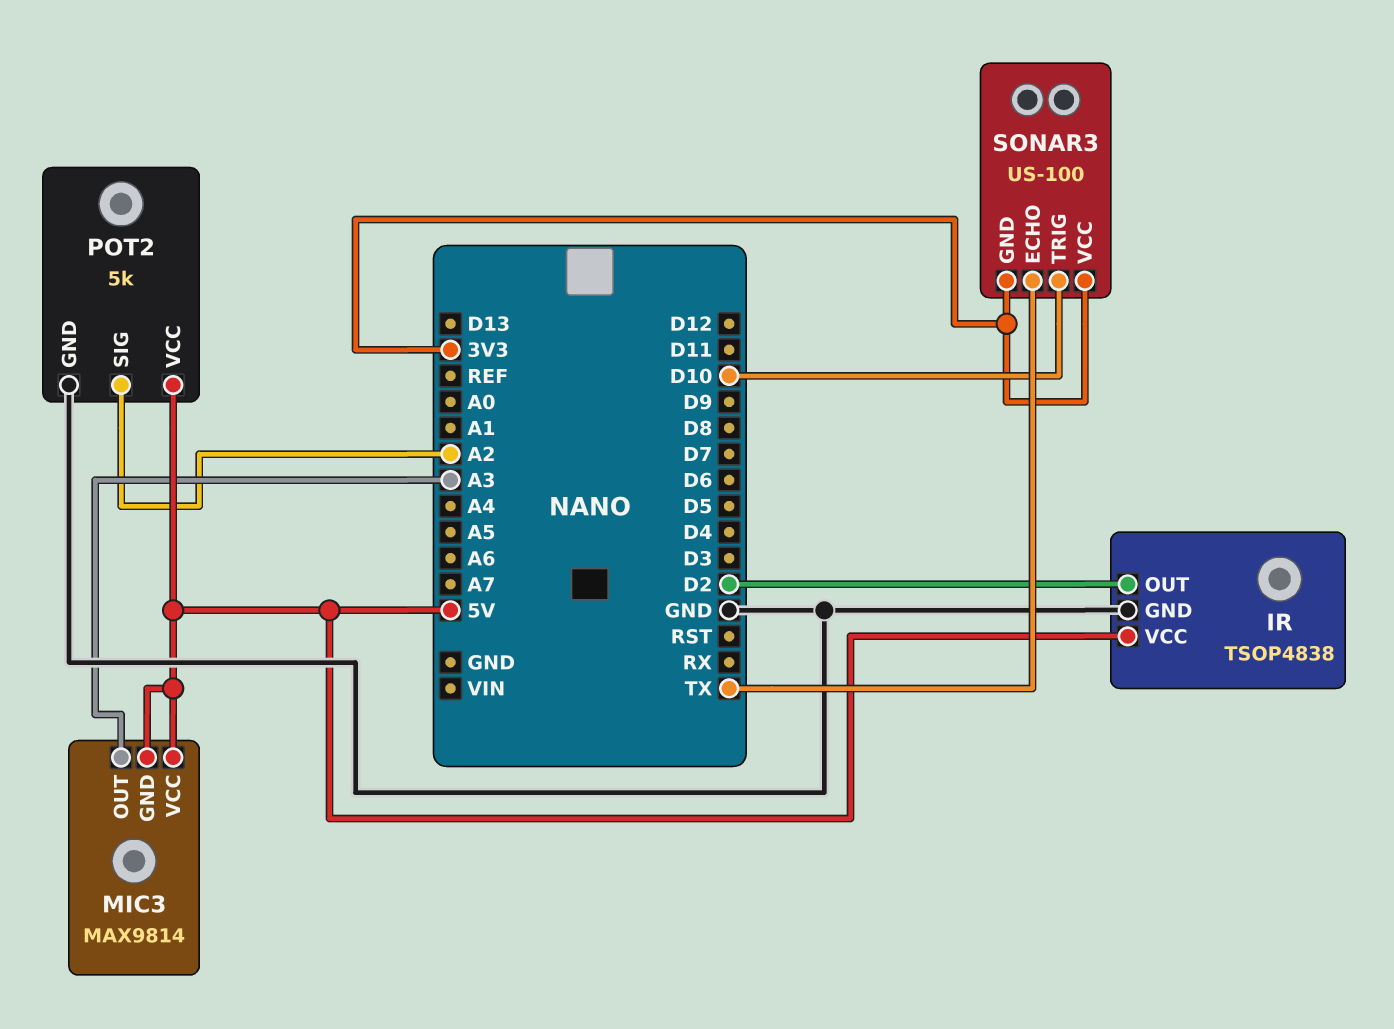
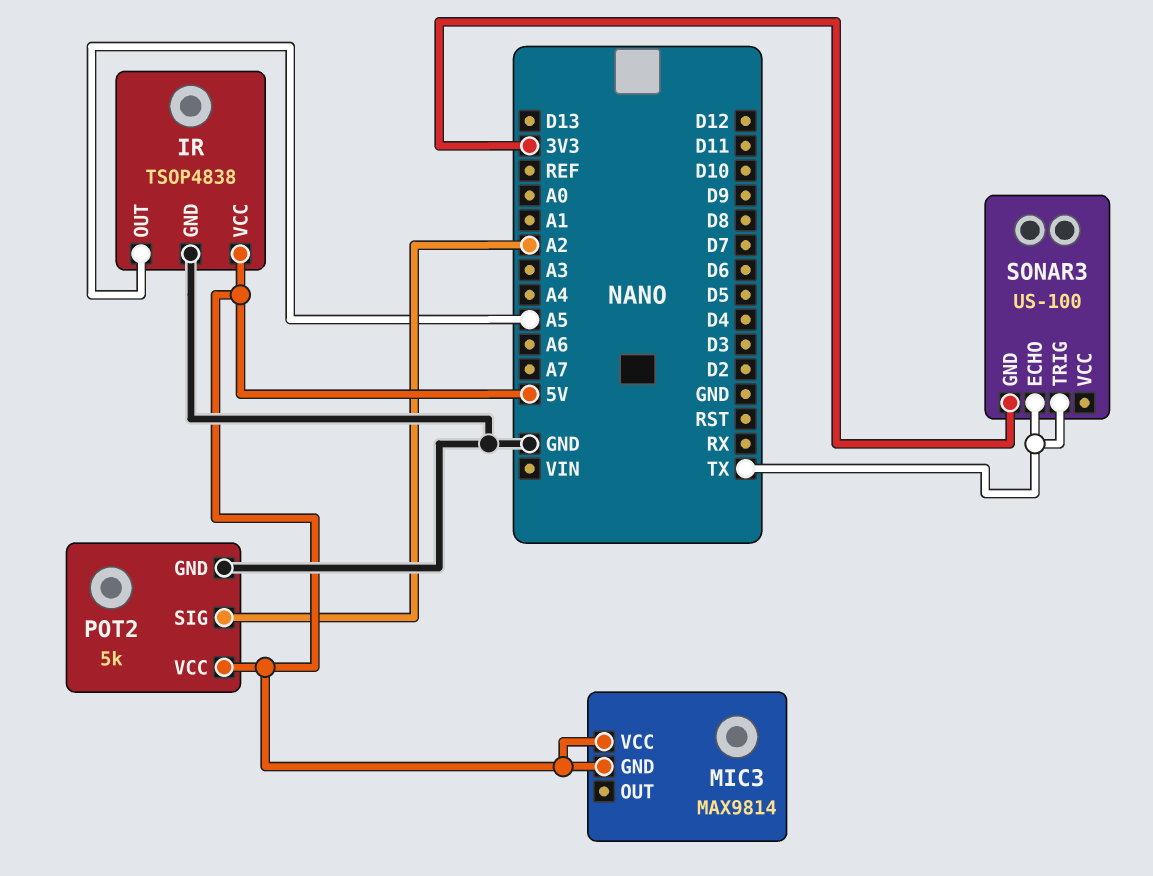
IR pin OUT: D2 -> A5
MIC3 pin OUT: A3 -> none
SONAR3 pin TRIG: D10 -> TX
SONAR3 pin VCC: 3V3 -> none

